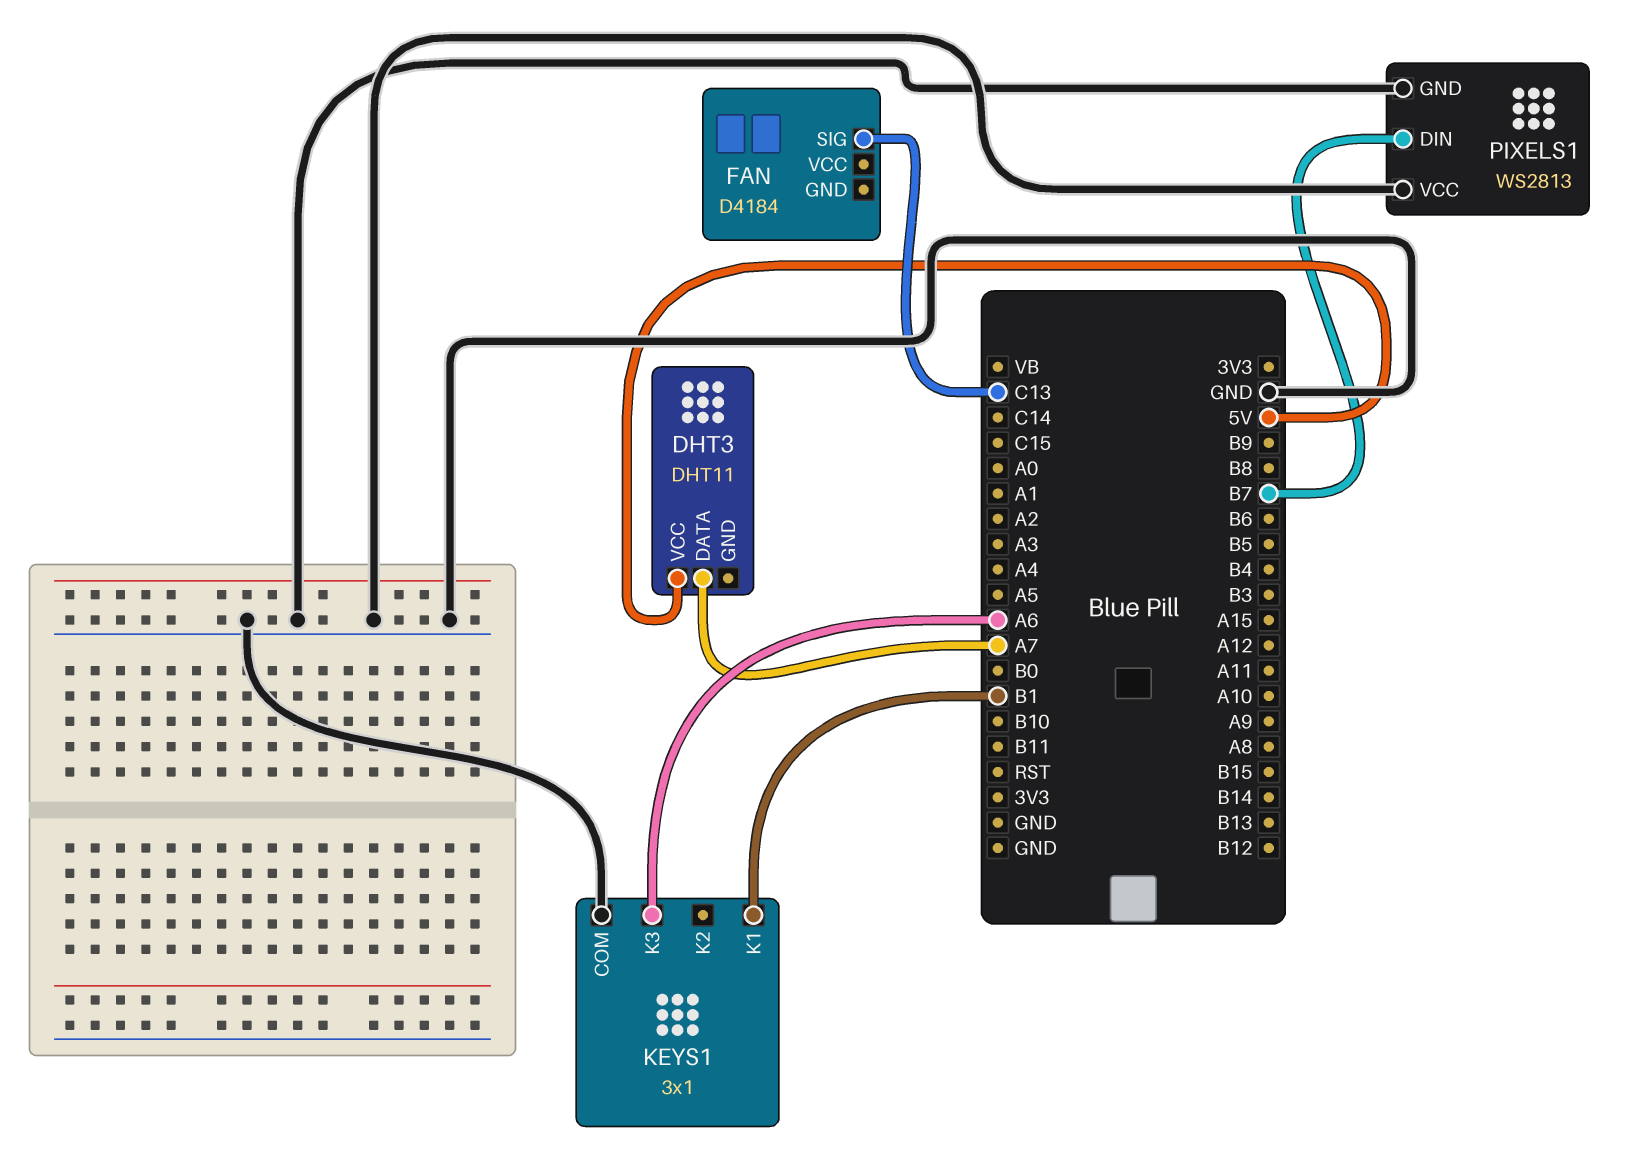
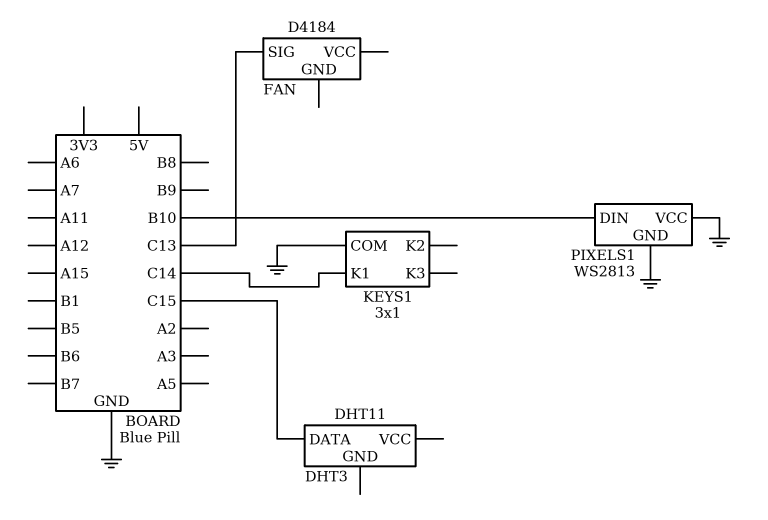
DHT3 pin DATA: A7 -> C15
DHT3 pin VCC: 5V -> none
KEYS1 pin K1: B1 -> C14
KEYS1 pin K3: A6 -> none
PIXELS1 pin DIN: B7 -> B10

